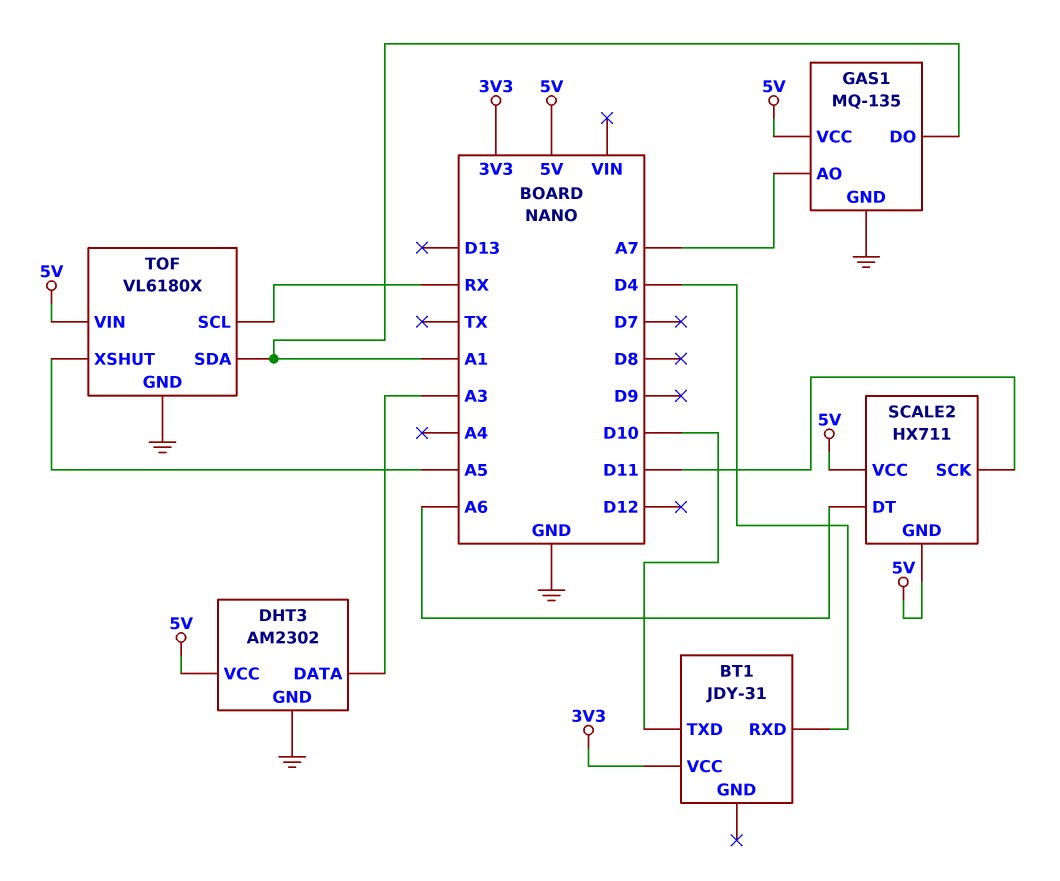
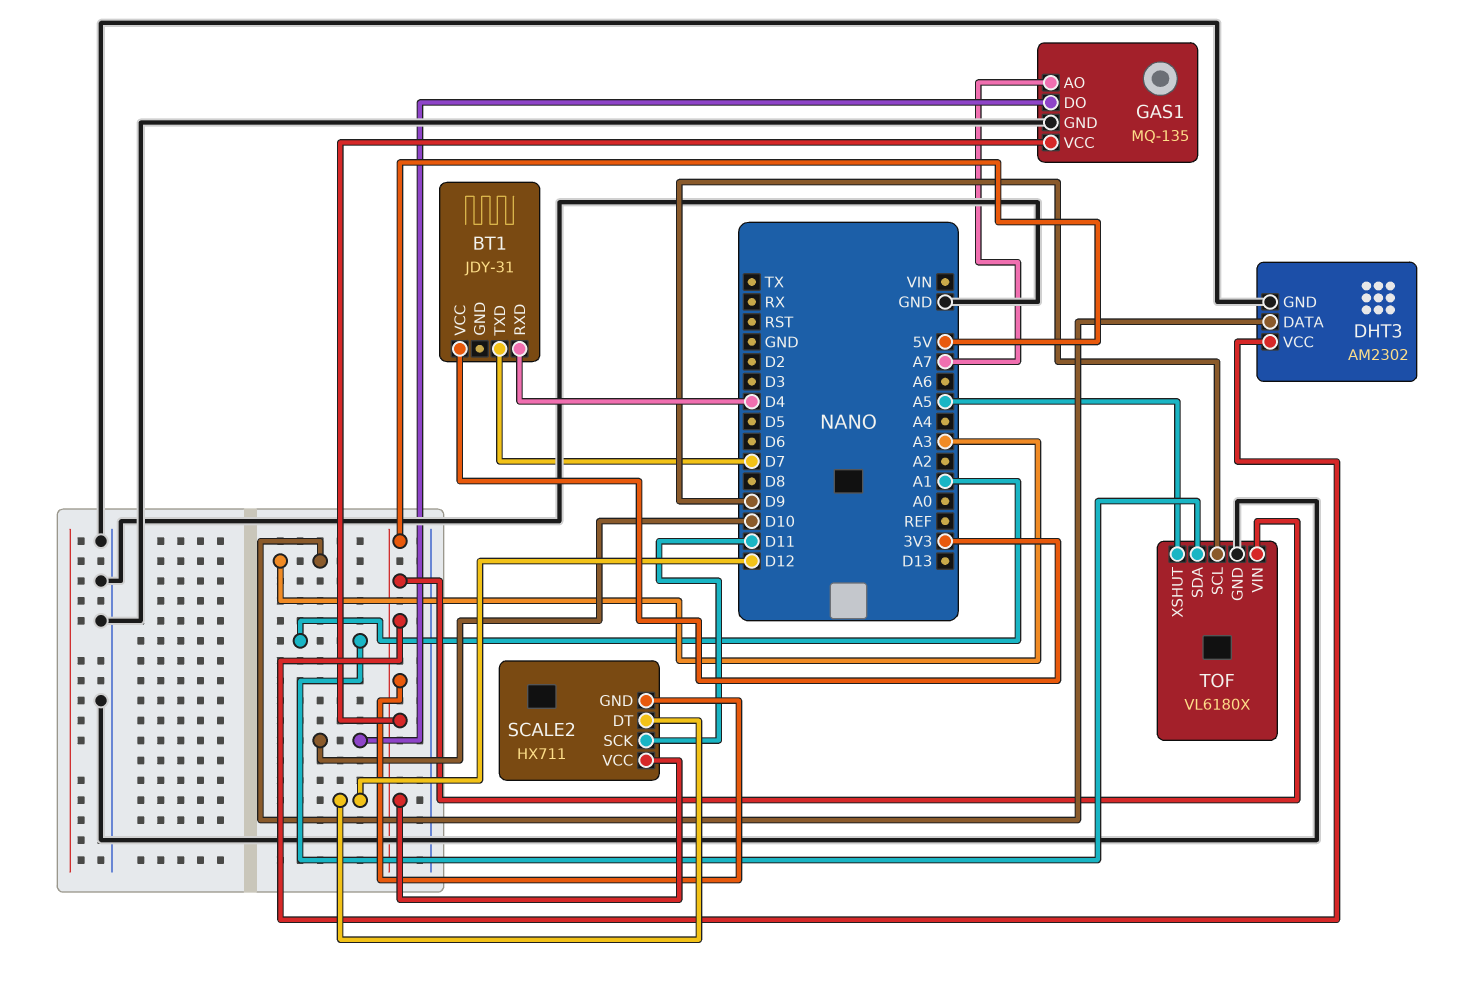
BT1 pin TXD: D10 -> D7
GAS1 pin DO: A1 -> D10
SCALE2 pin DT: A6 -> D12
TOF pin SCL: RX -> D9

